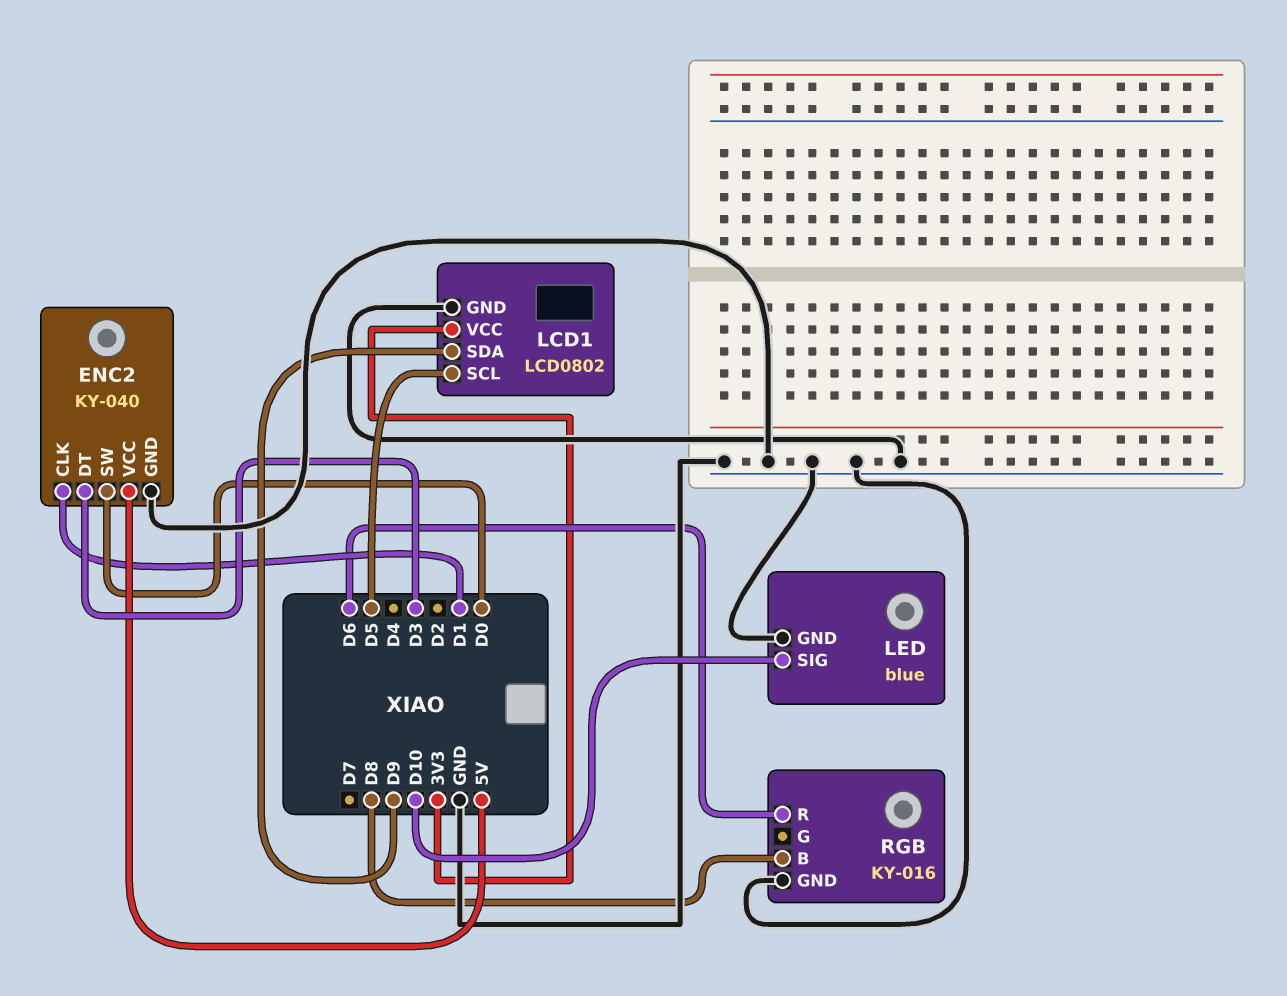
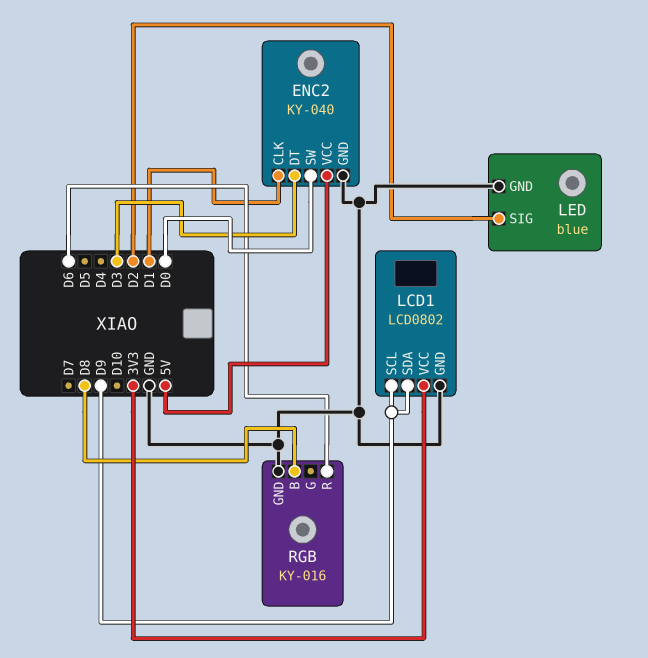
LCD1 pin SCL: D5 -> D9
LED pin SIG: D10 -> D2

